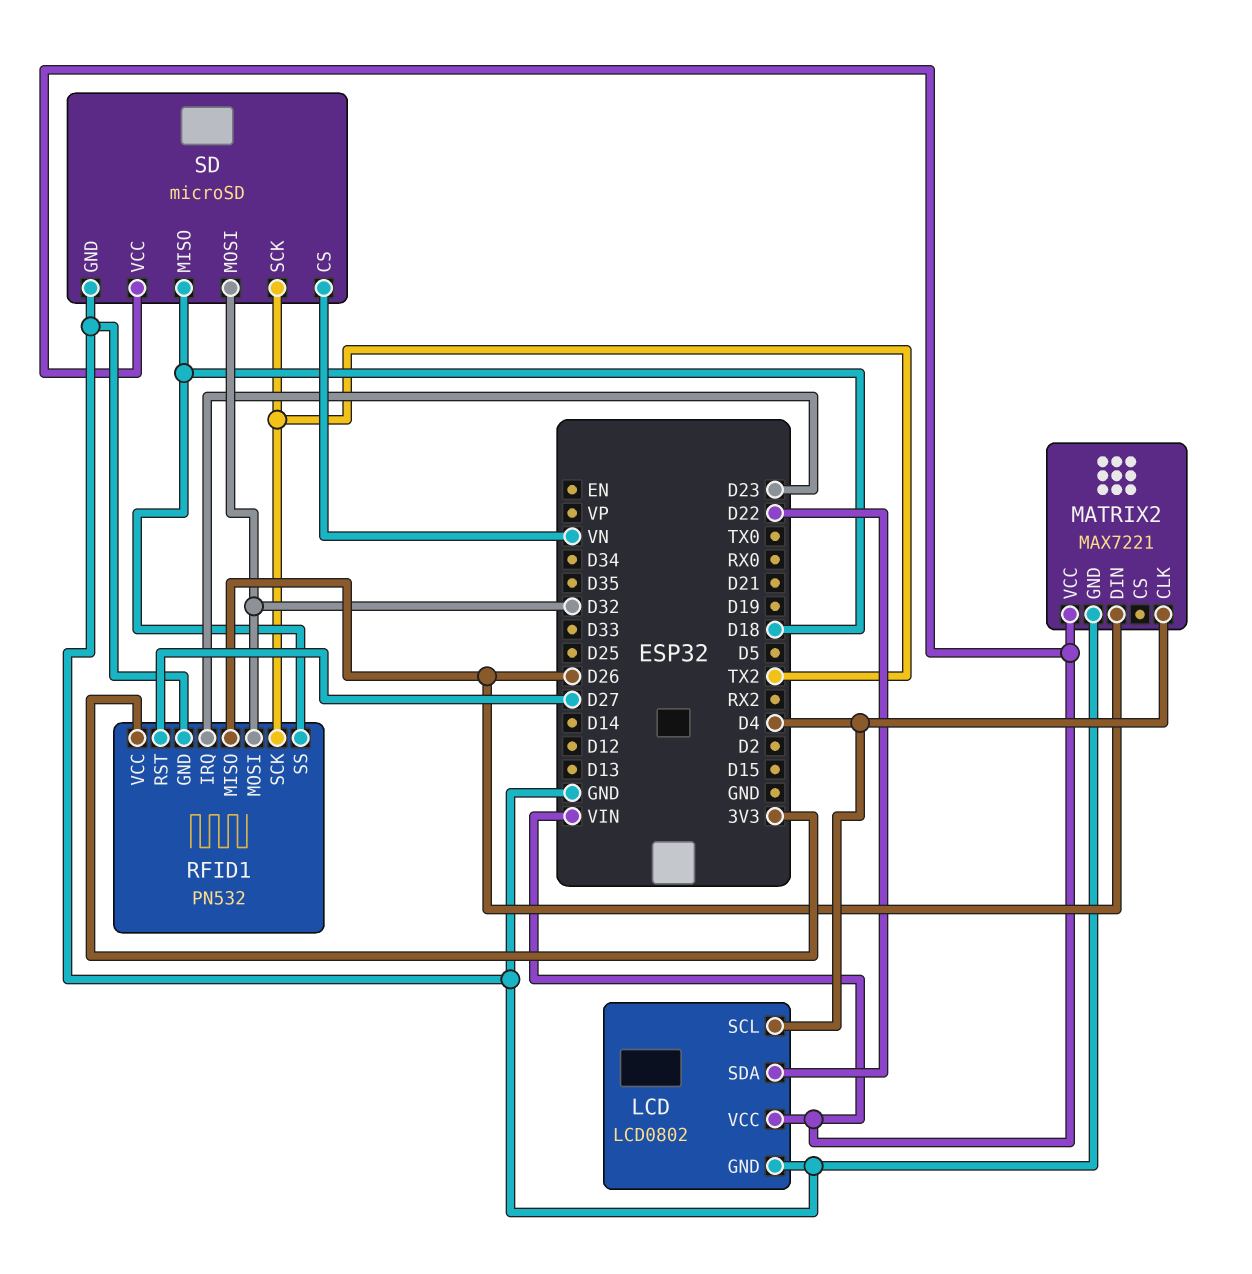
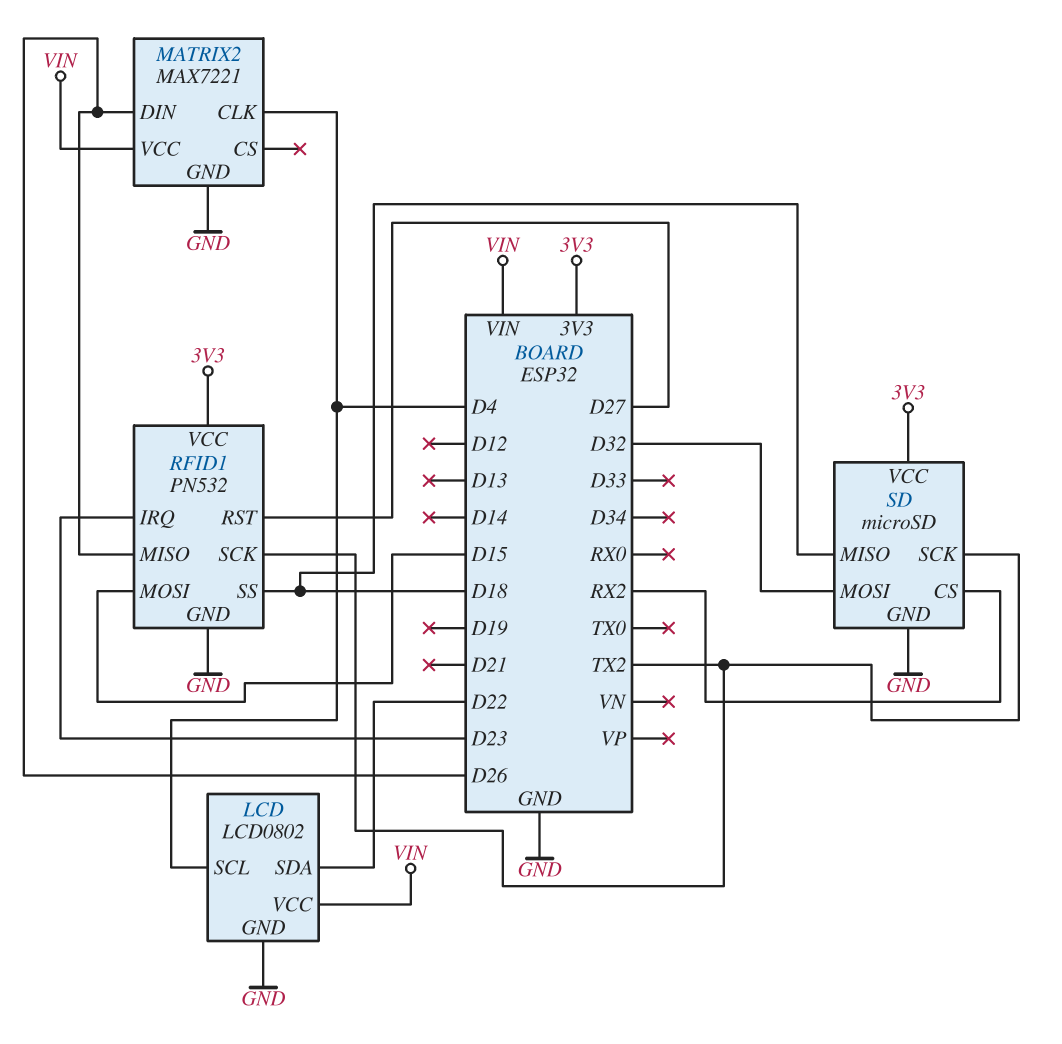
RFID1 pin MOSI: D32 -> D15
SD pin CS: VN -> RX2
SD pin VCC: VIN -> 3V3

